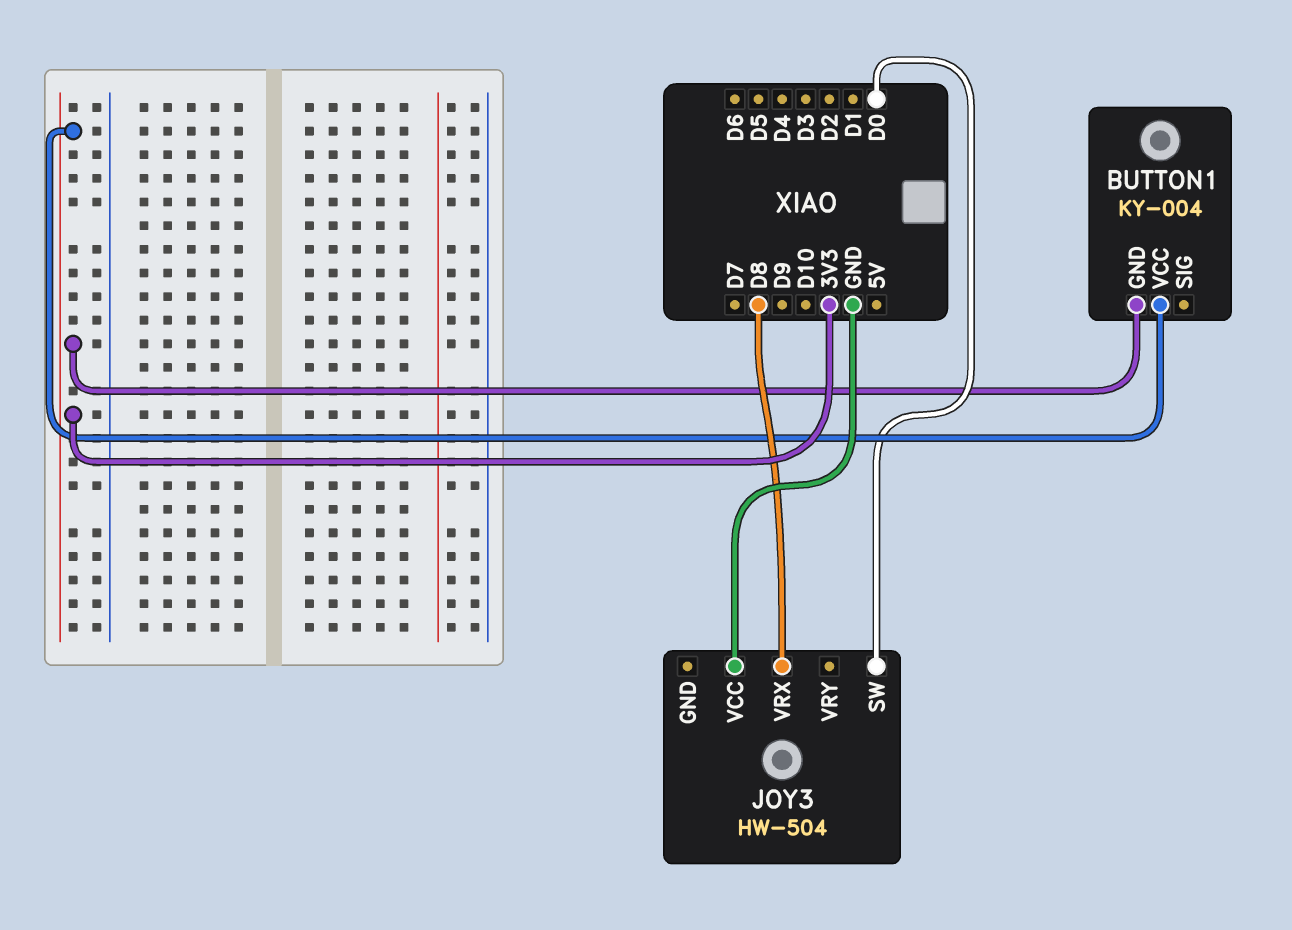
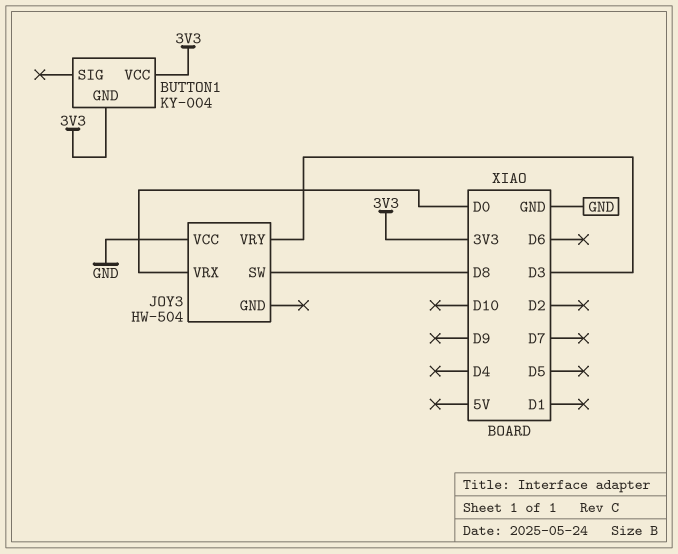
JOY3 pin SW: D0 -> D8
JOY3 pin VRX: D8 -> D0
JOY3 pin VRY: none -> D3

